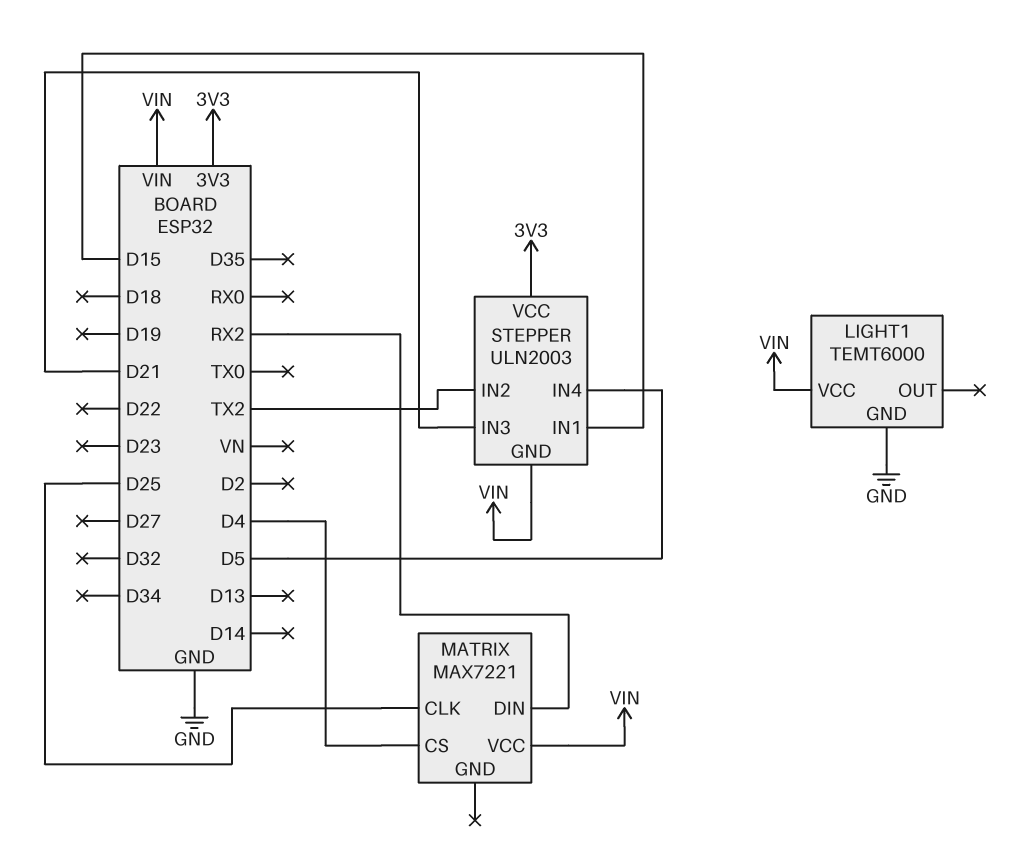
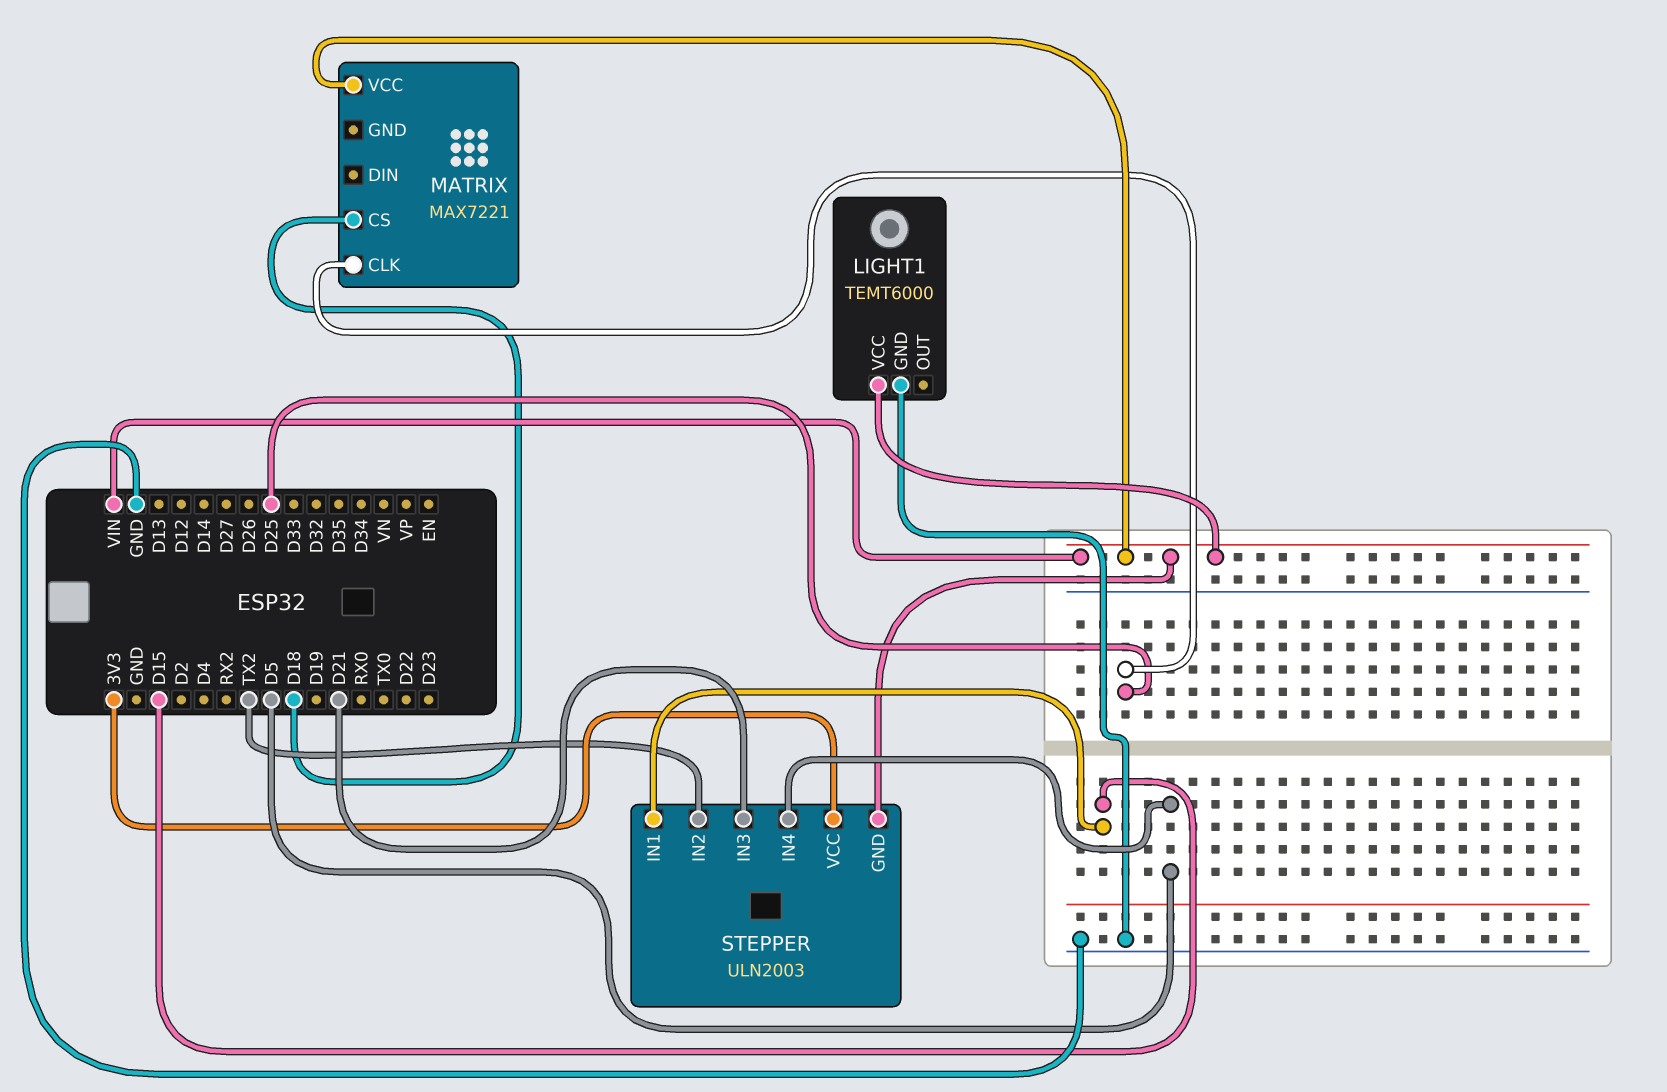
MATRIX pin CS: D4 -> D18
MATRIX pin DIN: RX2 -> none

